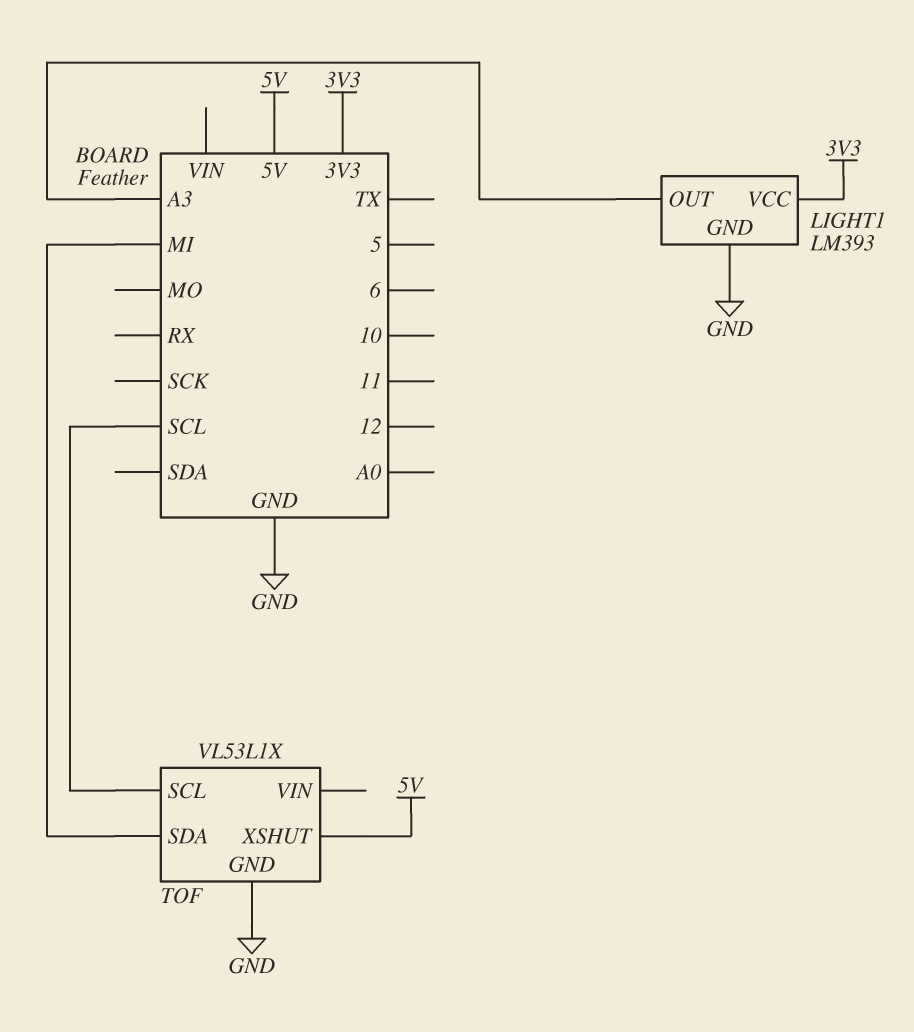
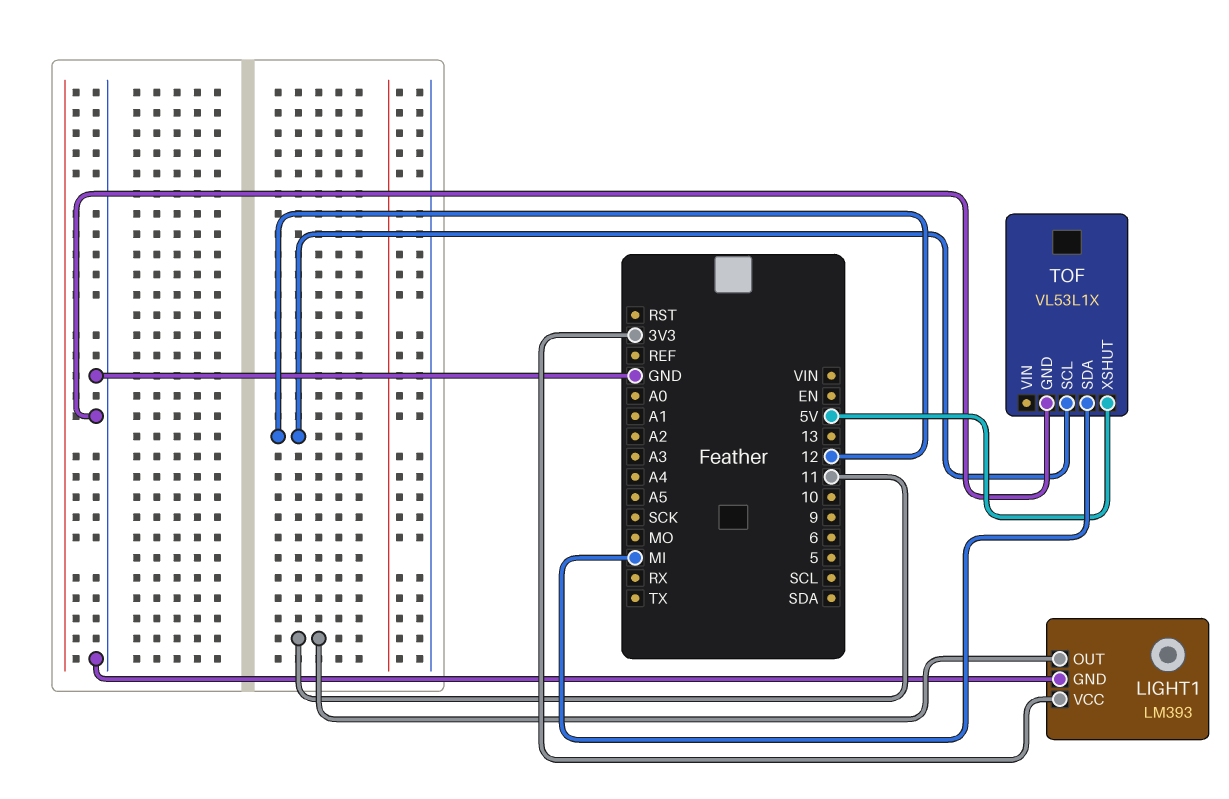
LIGHT1 pin OUT: A3 -> 11
TOF pin SCL: SCL -> 12

